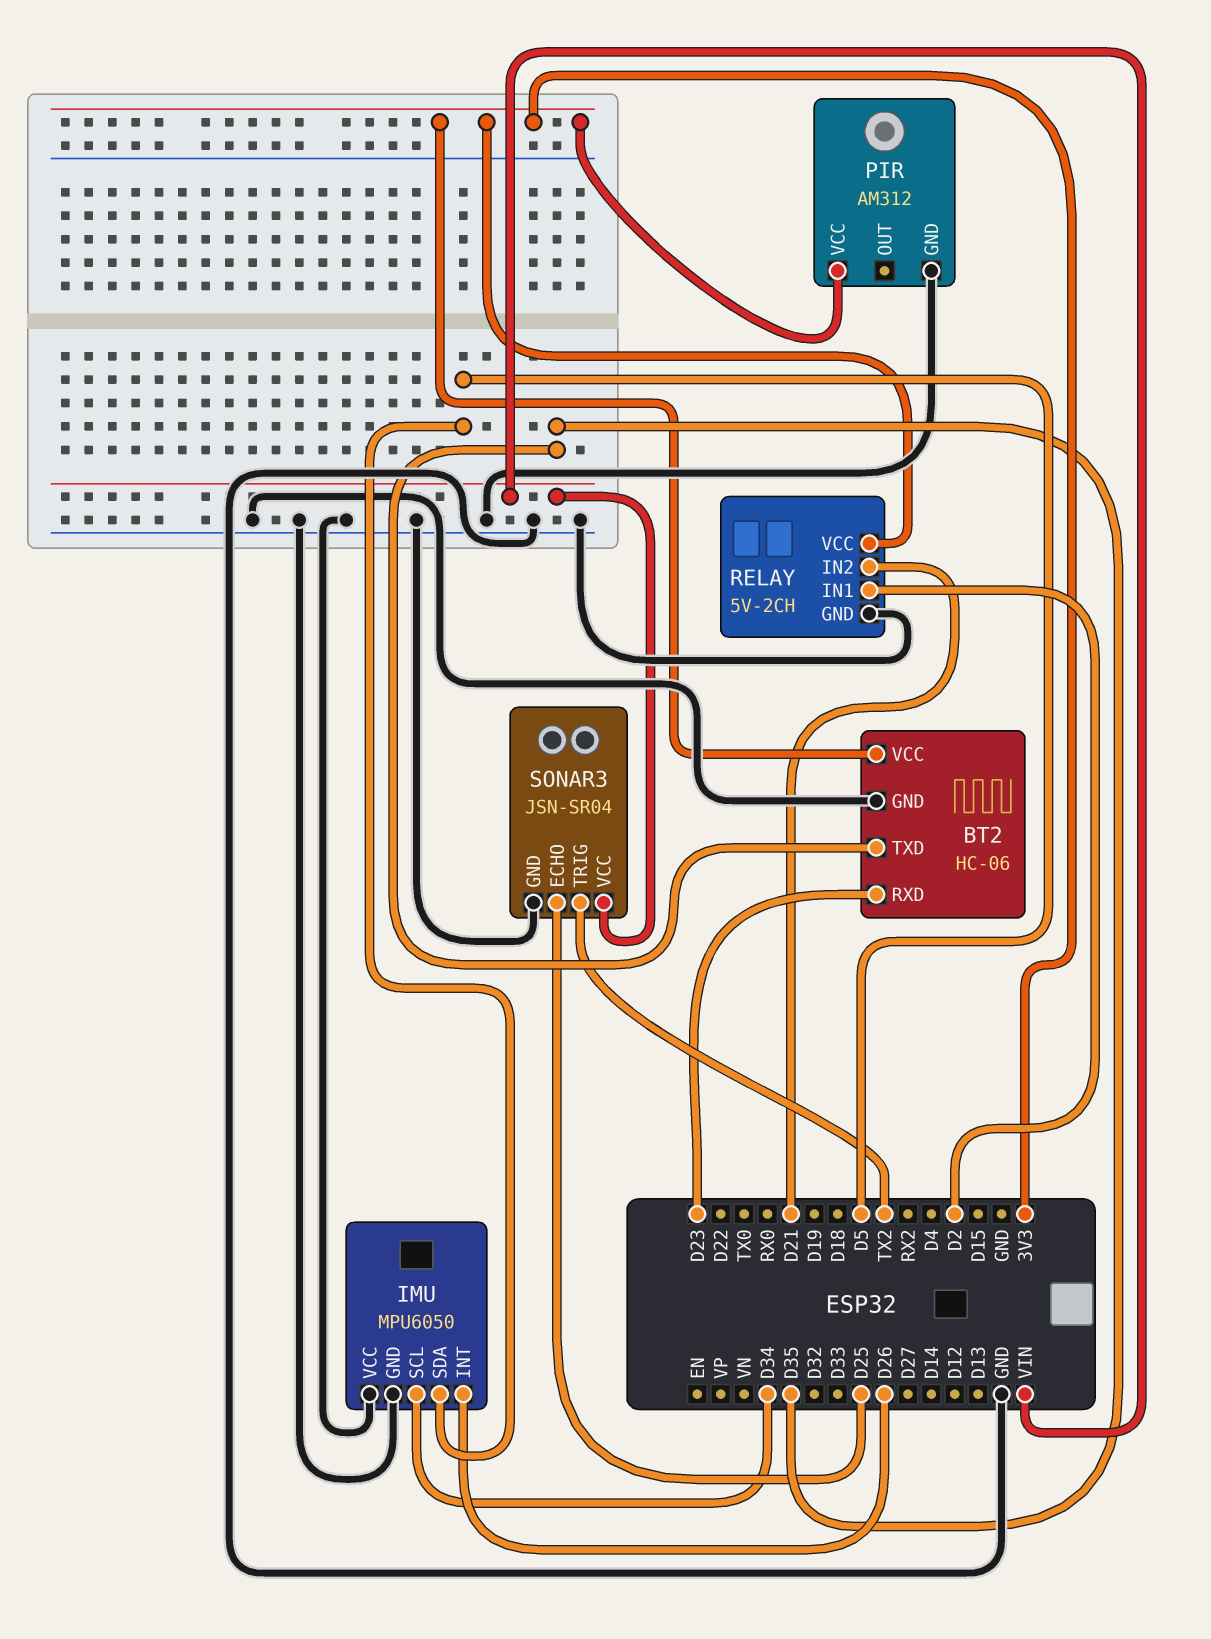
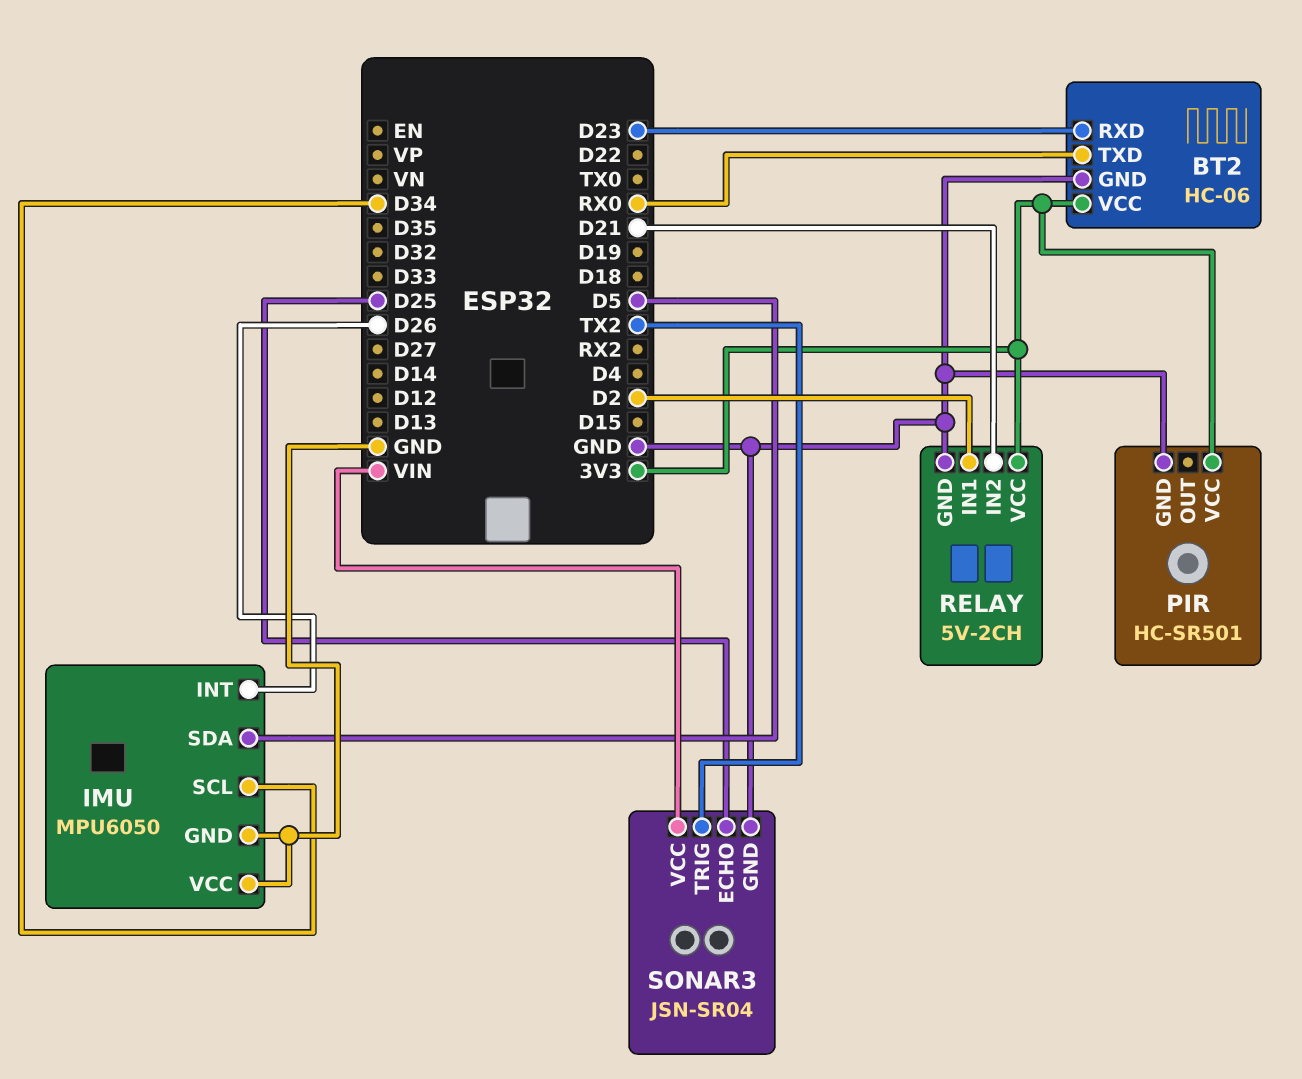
BT2 pin TXD: D35 -> RX0
PIR: AM312 -> HC-SR501

